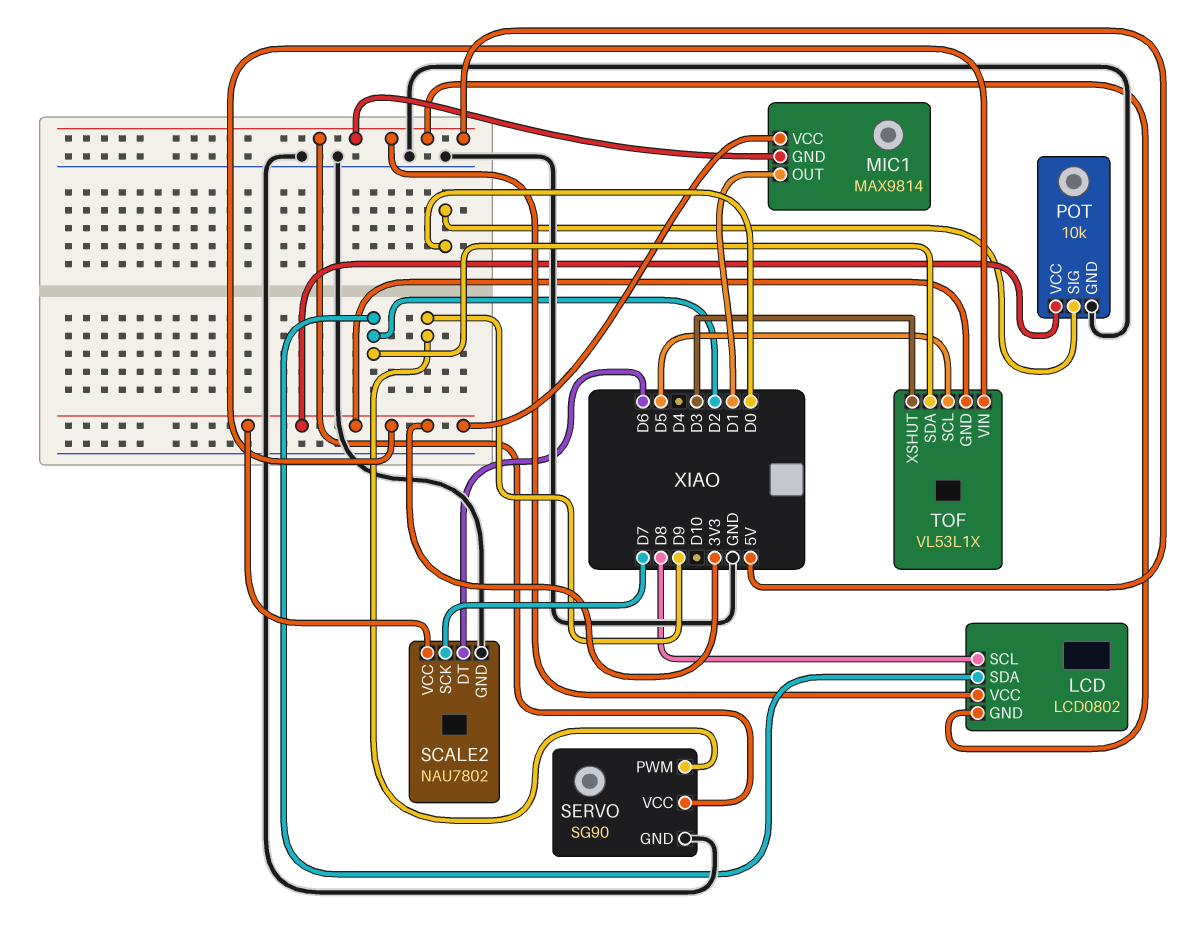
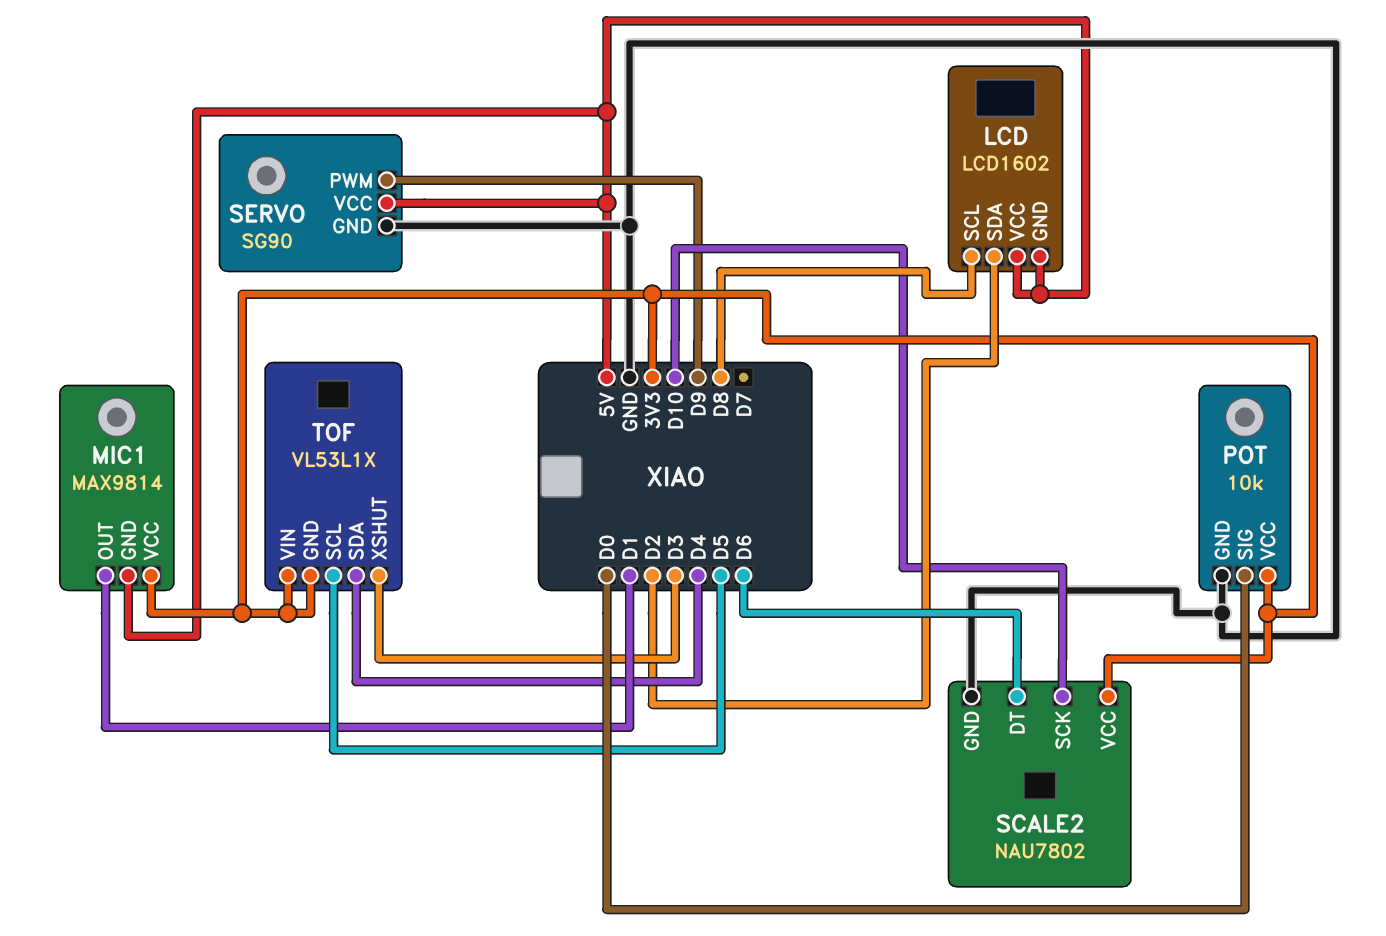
LCD: LCD0802 -> LCD1602
SCALE2 pin SCK: D7 -> D10
TOF pin SDA: D2 -> D4

